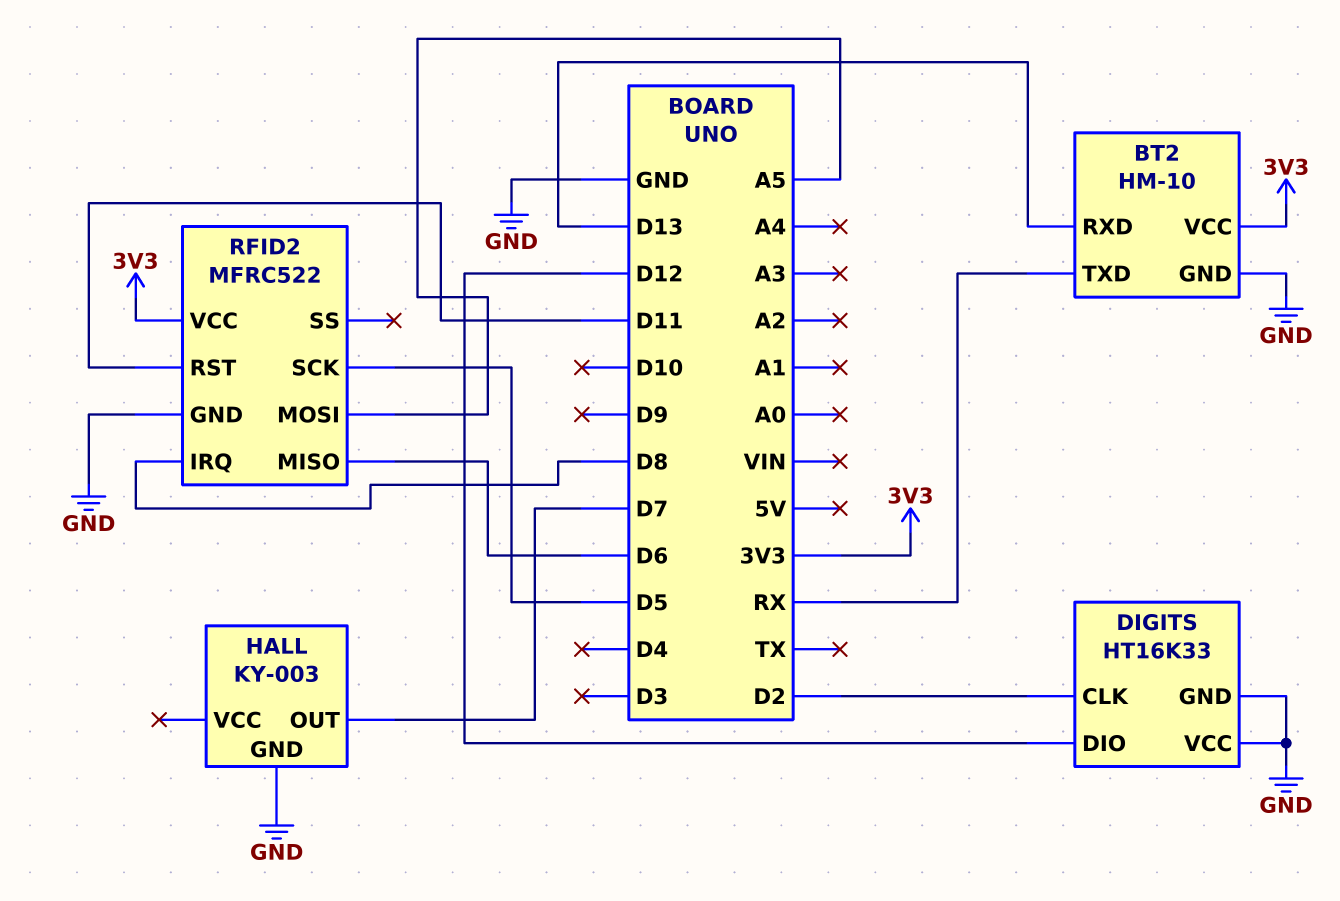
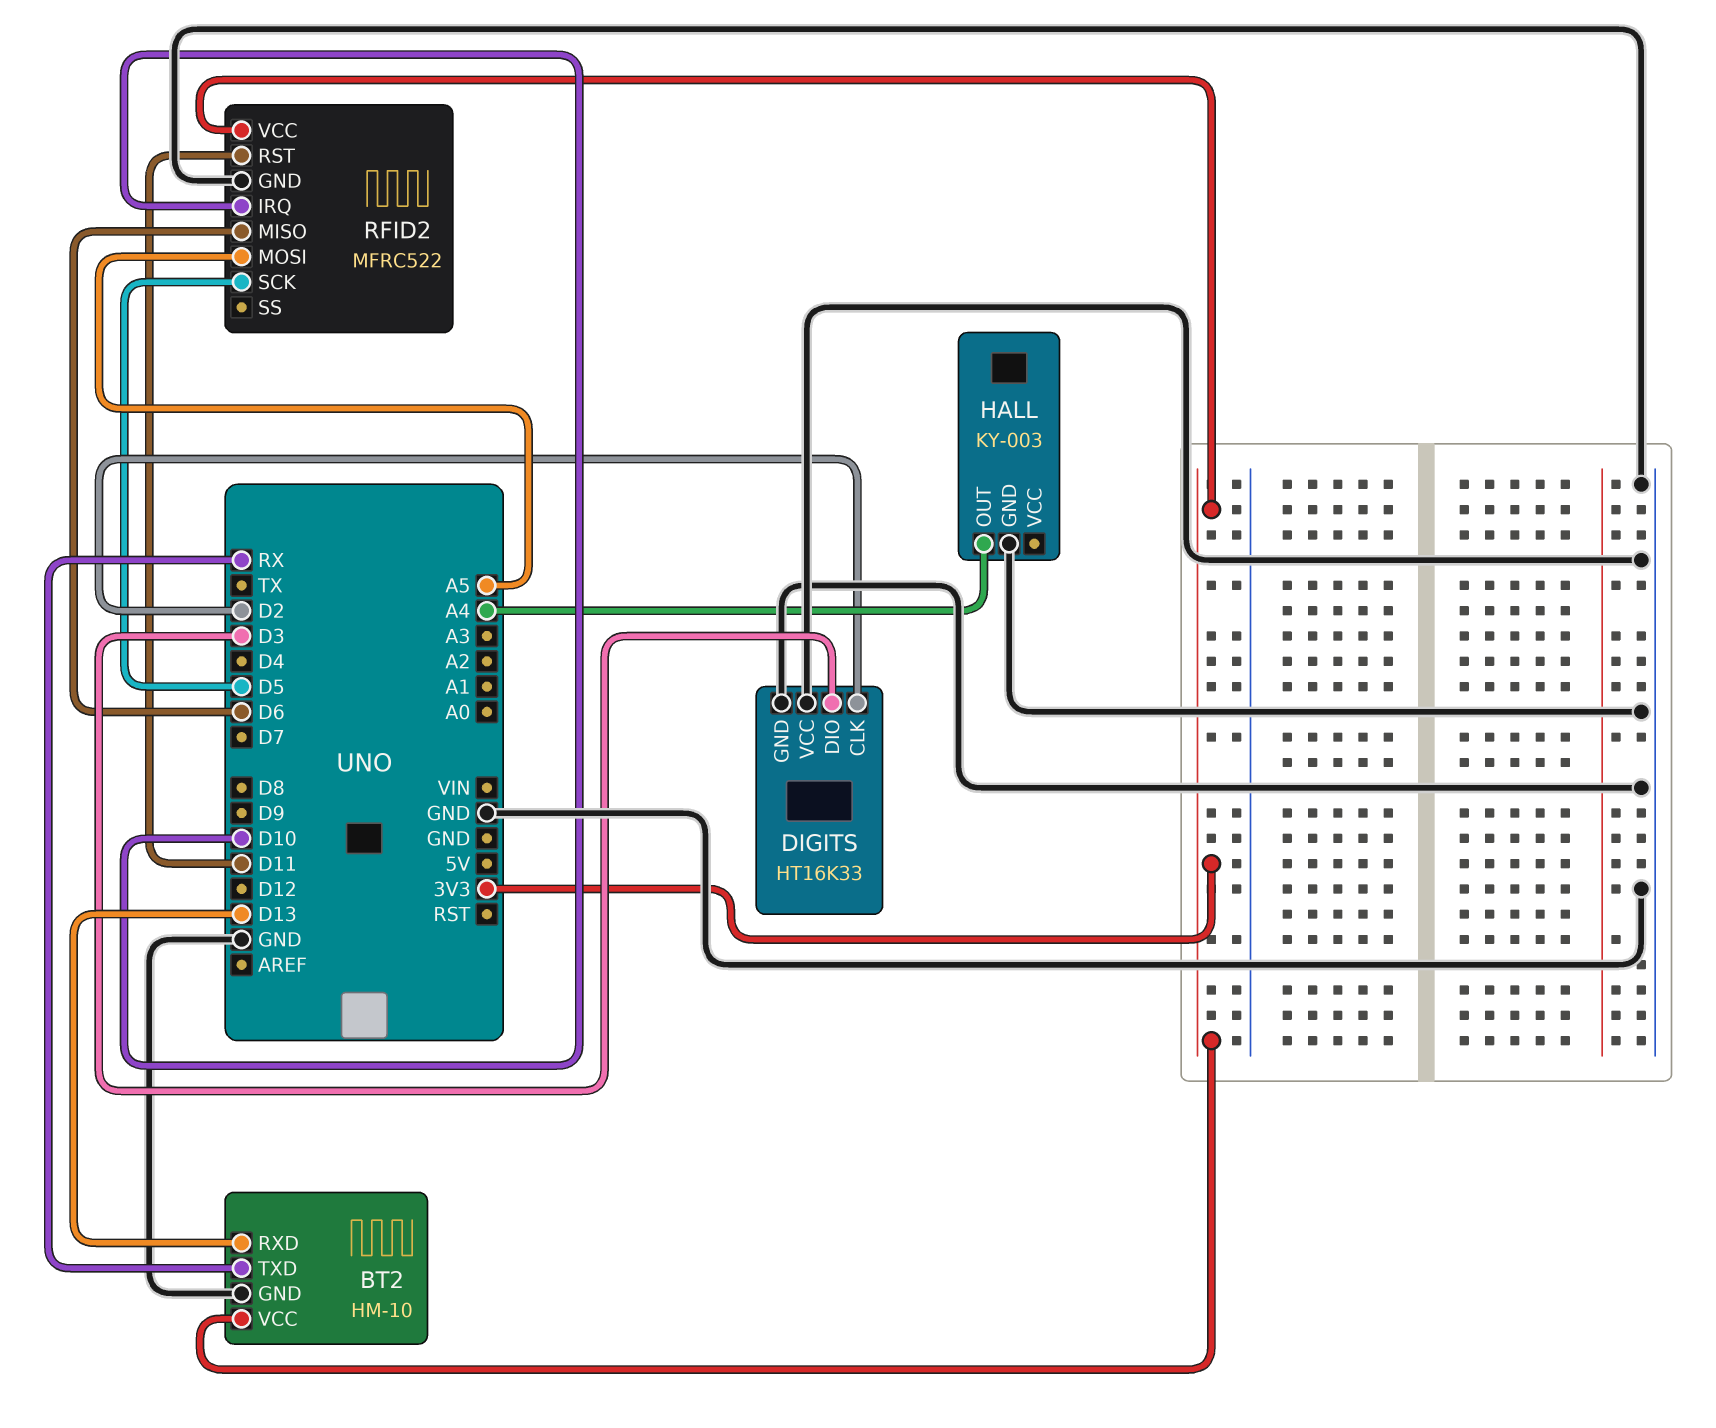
DIGITS pin DIO: D12 -> D3
HALL pin OUT: D7 -> A4
RFID2 pin IRQ: D8 -> D10

